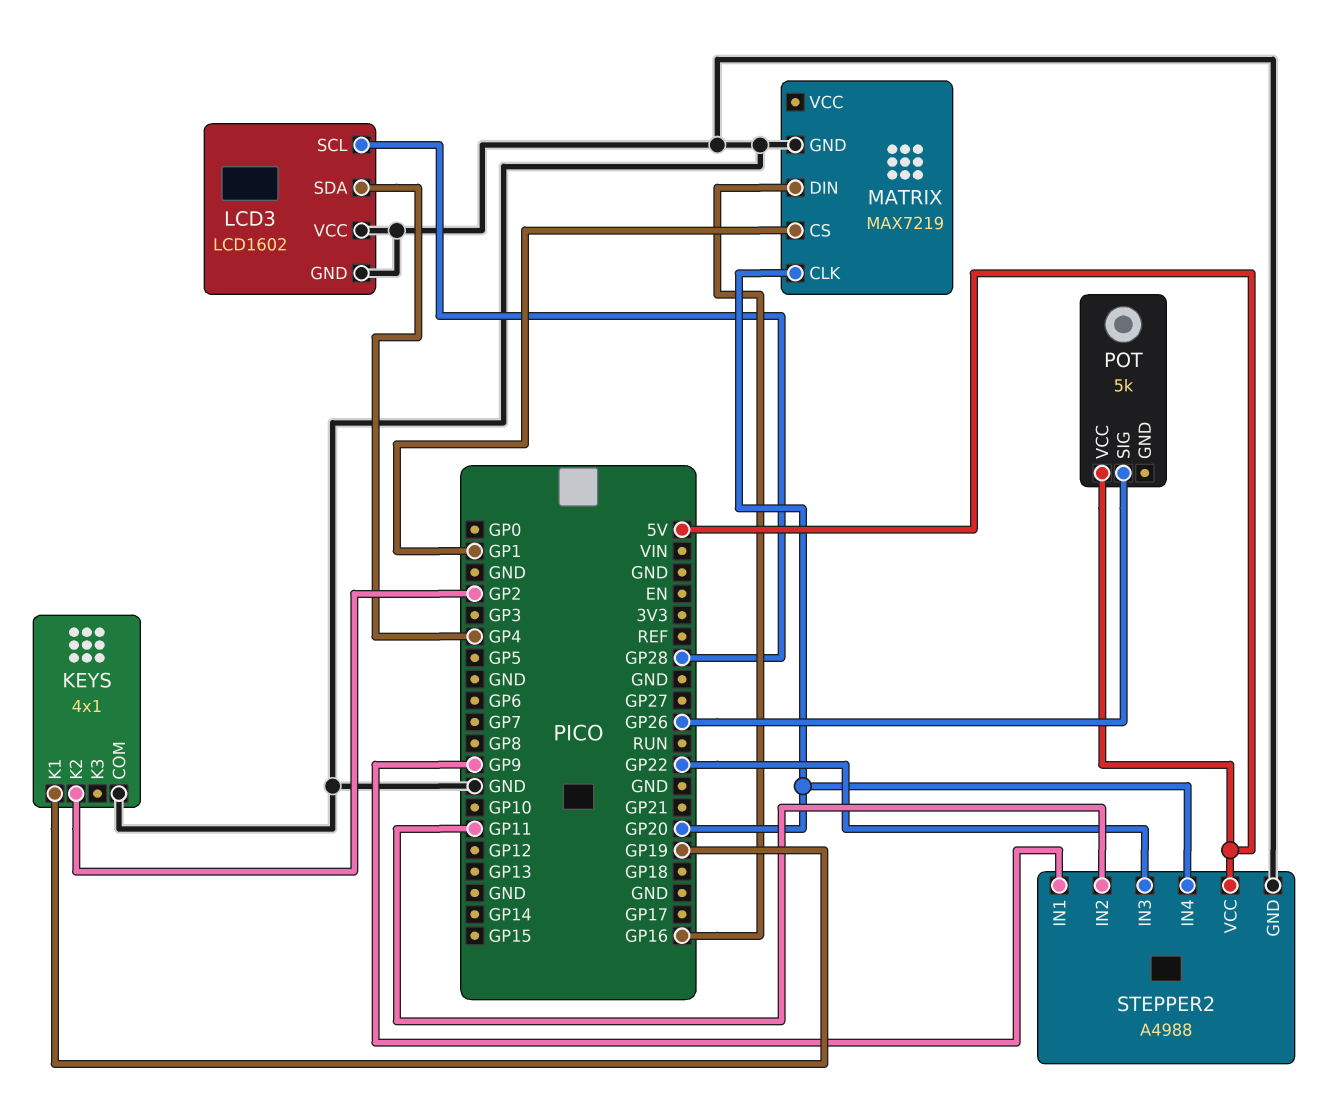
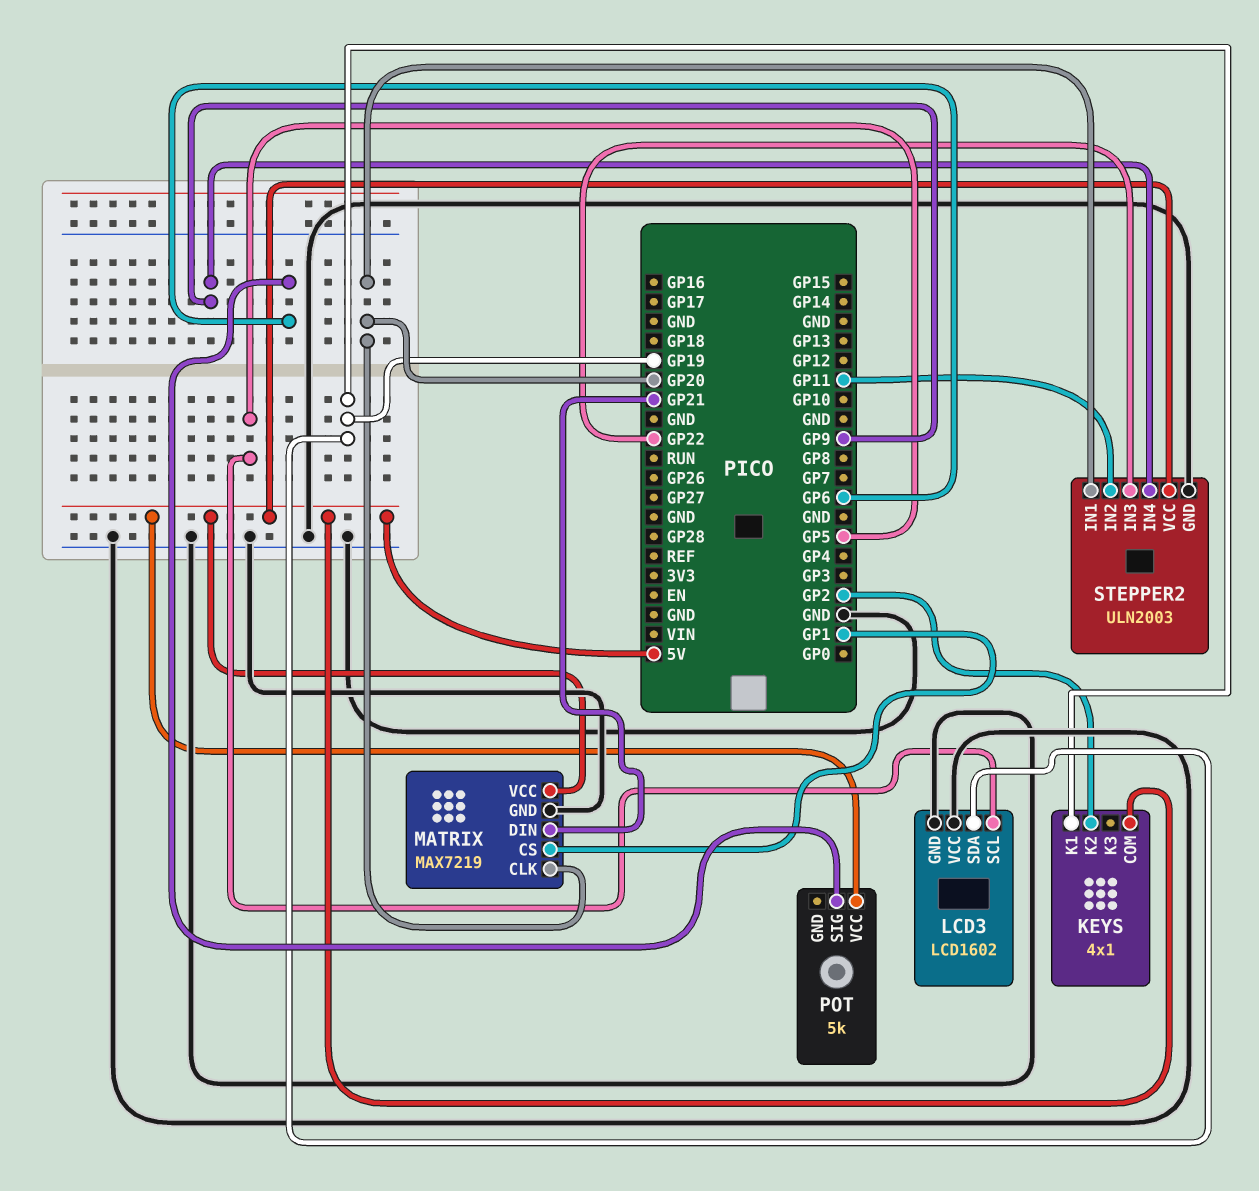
KEYS pin COM: GND -> 5V
LCD3 pin SCL: GP28 -> GP5
LCD3 pin SDA: GP4 -> GP19
MATRIX pin DIN: GP16 -> GP21
MATRIX pin VCC: none -> 5V
POT pin SIG: GP26 -> GP6
STEPPER2: A4988 -> ULN2003
STEPPER2 pin IN1: GP9 -> GP20
STEPPER2 pin IN4: GP20 -> GP9

